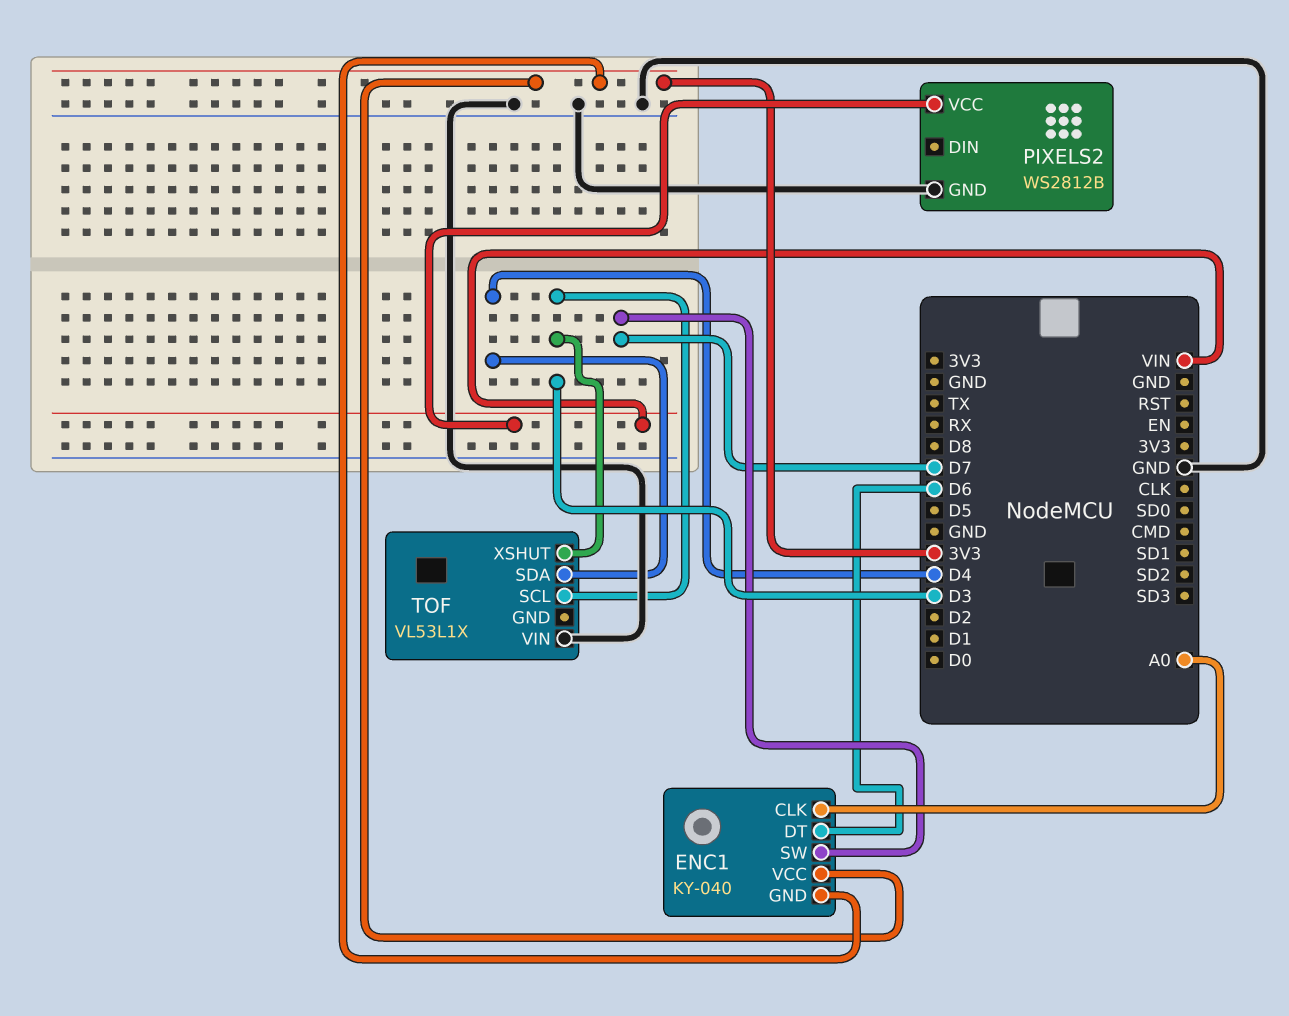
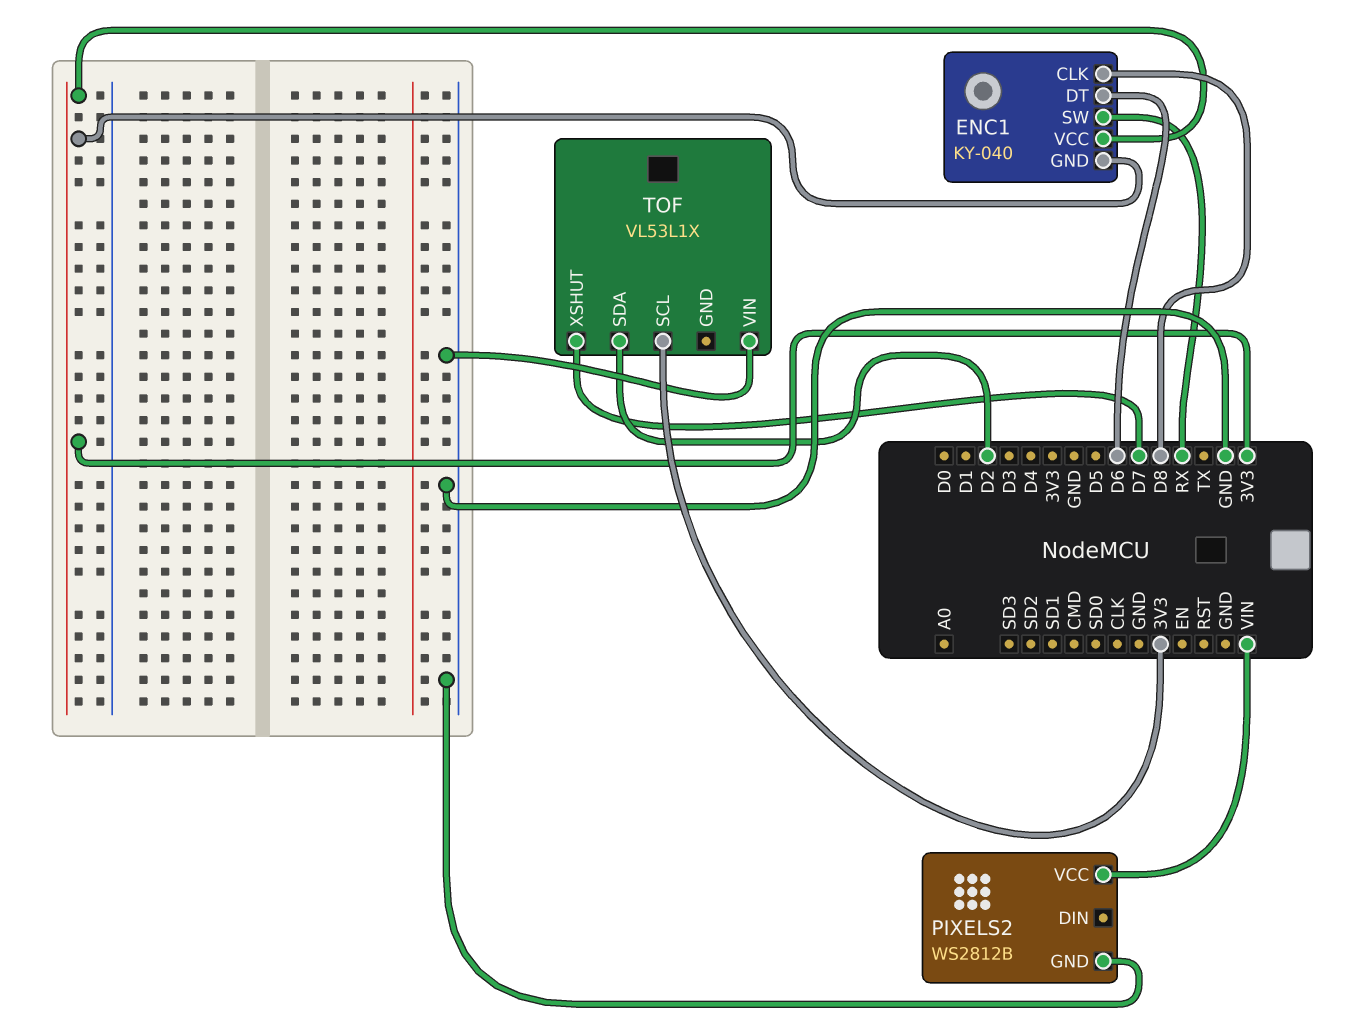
ENC1 pin CLK: A0 -> D8
ENC1 pin SW: D7 -> RX
TOF pin SCL: D3 -> 3V3
TOF pin SDA: D4 -> D2
TOF pin XSHUT: D3 -> D7

